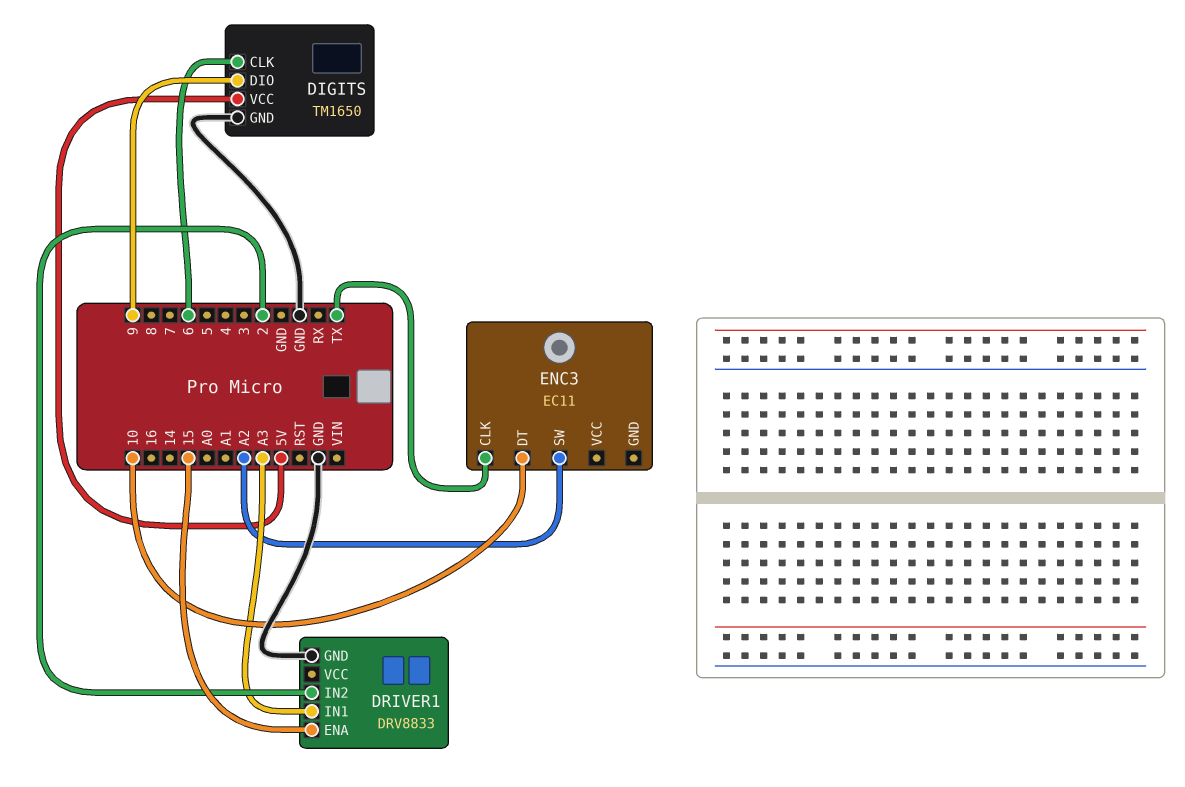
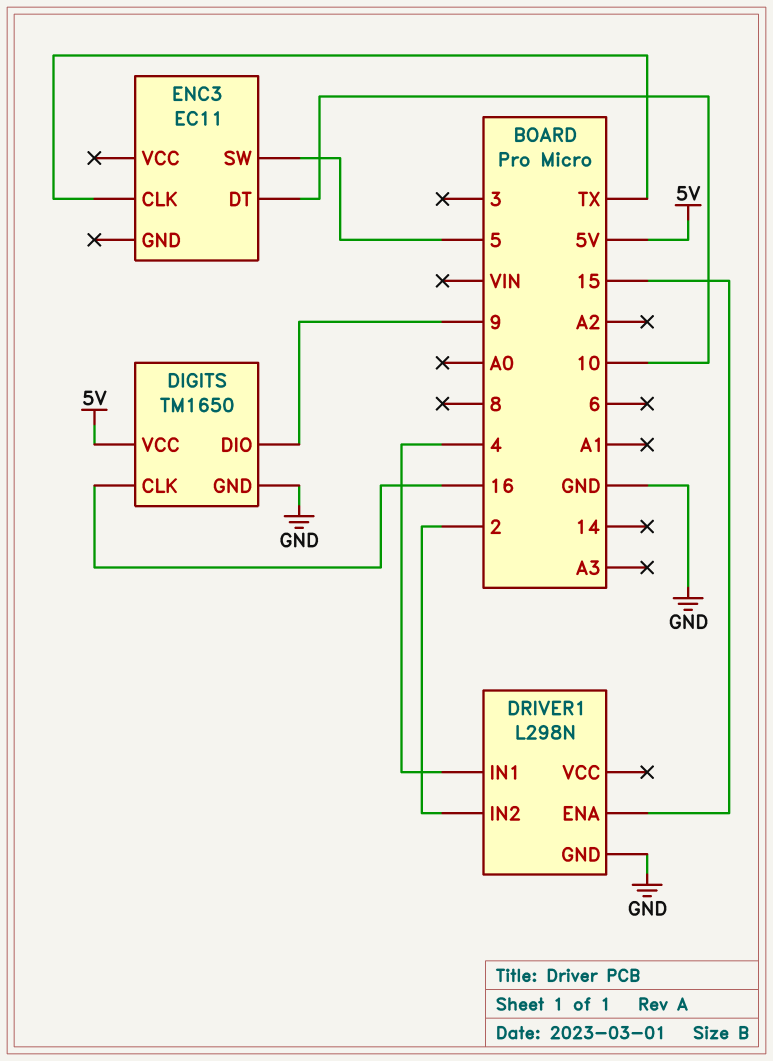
DIGITS pin CLK: 6 -> 16
DRIVER1: DRV8833 -> L298N
DRIVER1 pin IN1: A3 -> 4
ENC3 pin SW: A2 -> 5

